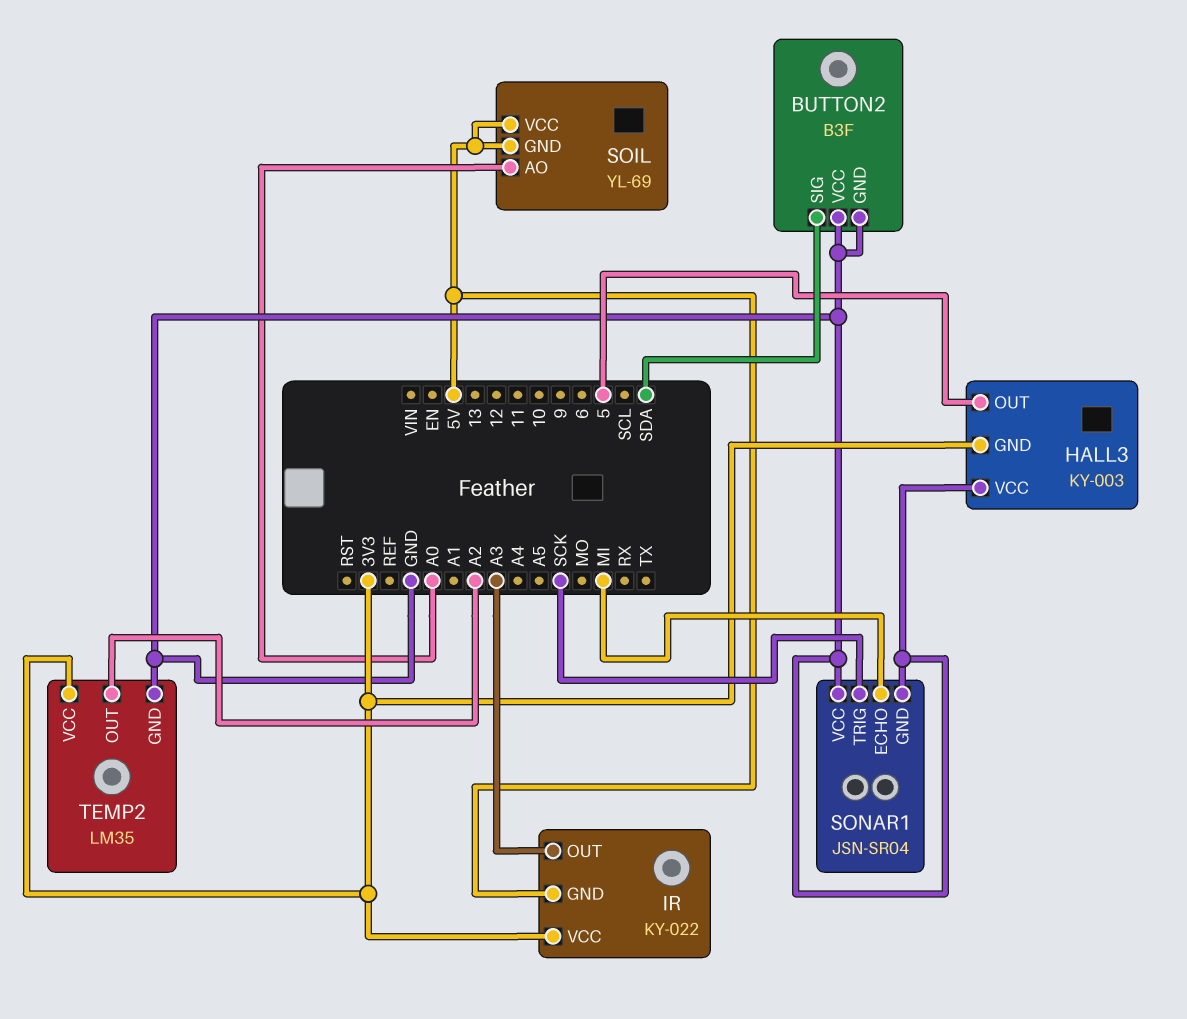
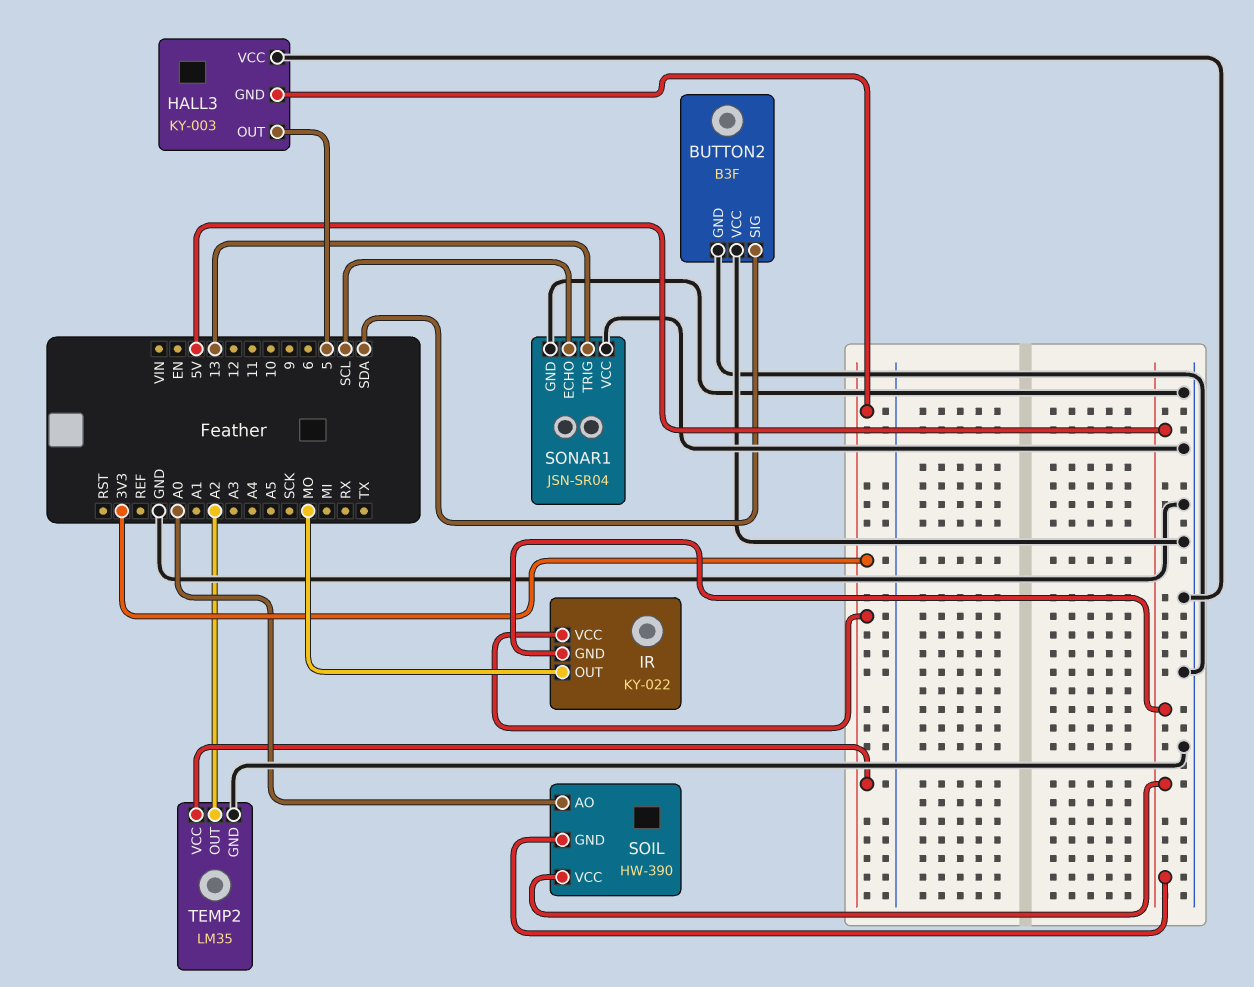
IR pin OUT: A3 -> MO
SOIL: YL-69 -> HW-390
SONAR1 pin ECHO: MI -> SCL
SONAR1 pin TRIG: SCK -> 13

